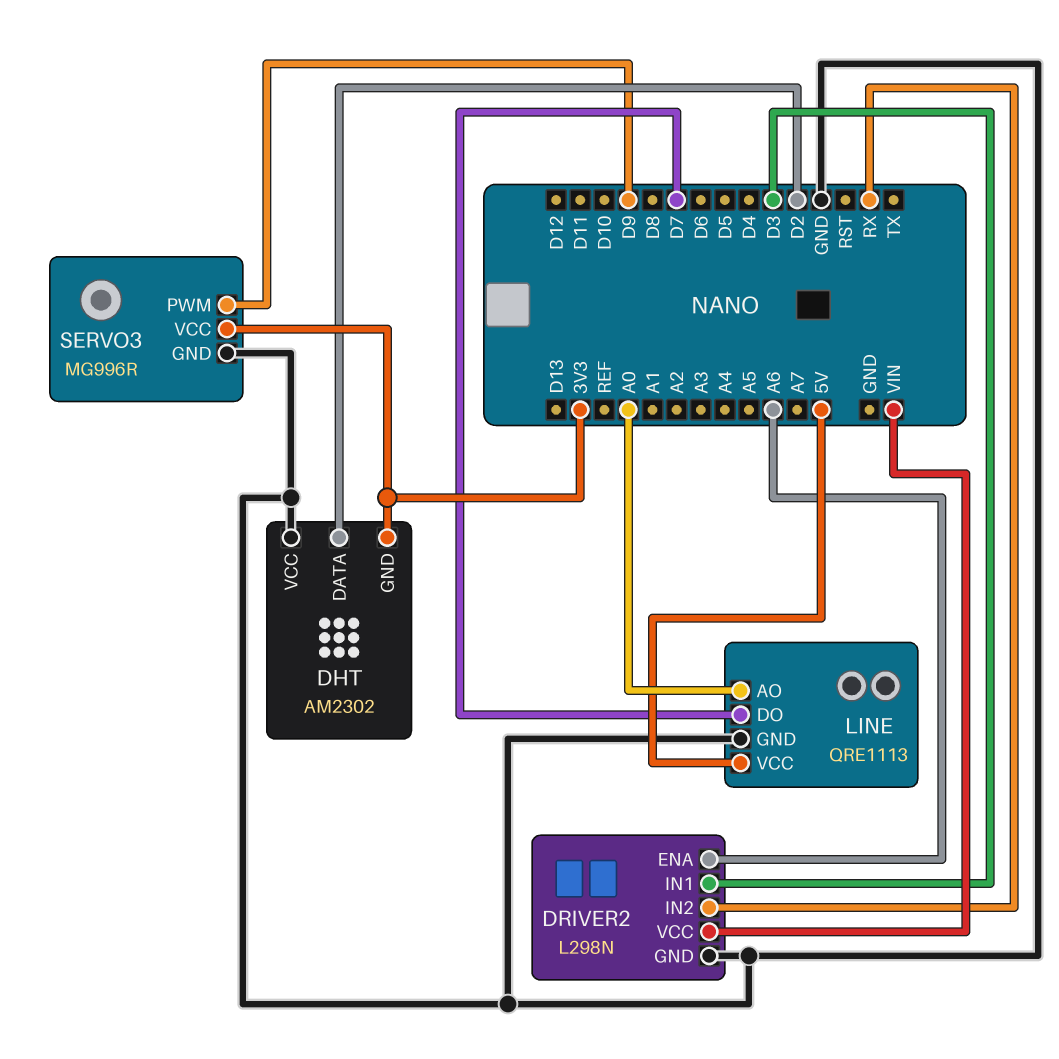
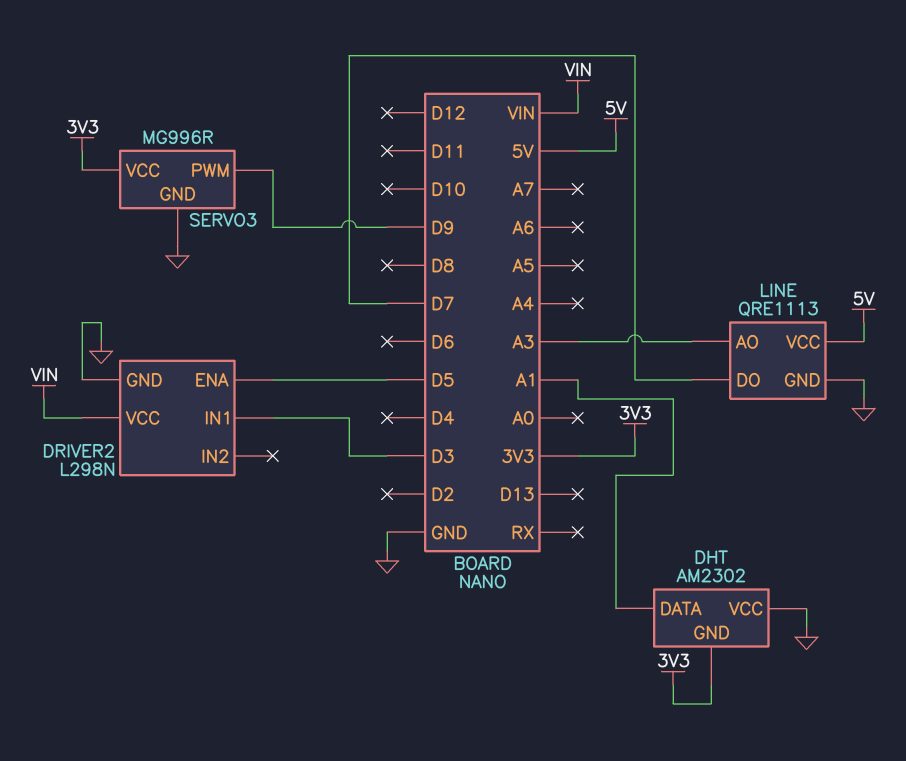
DHT pin DATA: D2 -> A1
DRIVER2 pin ENA: A6 -> D5
DRIVER2 pin IN2: RX -> none
LINE pin AO: A0 -> A3

